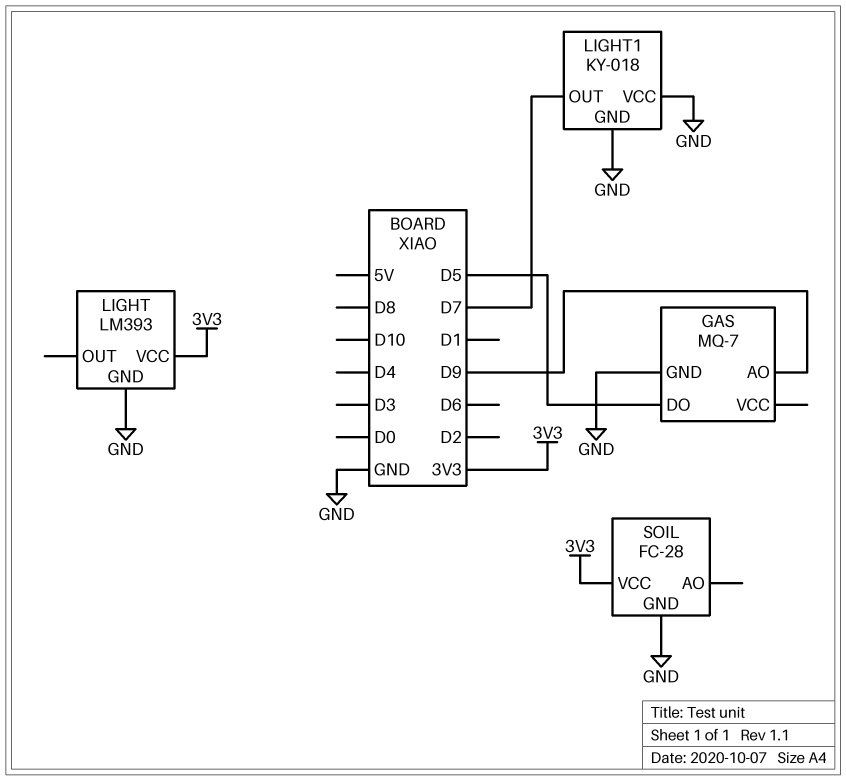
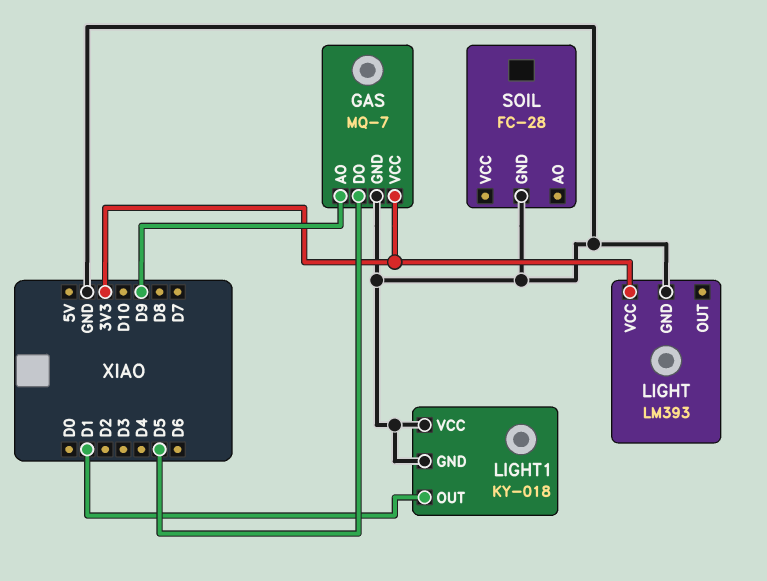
GAS pin VCC: none -> 3V3
LIGHT1 pin OUT: D7 -> D1
SOIL pin VCC: 3V3 -> none

